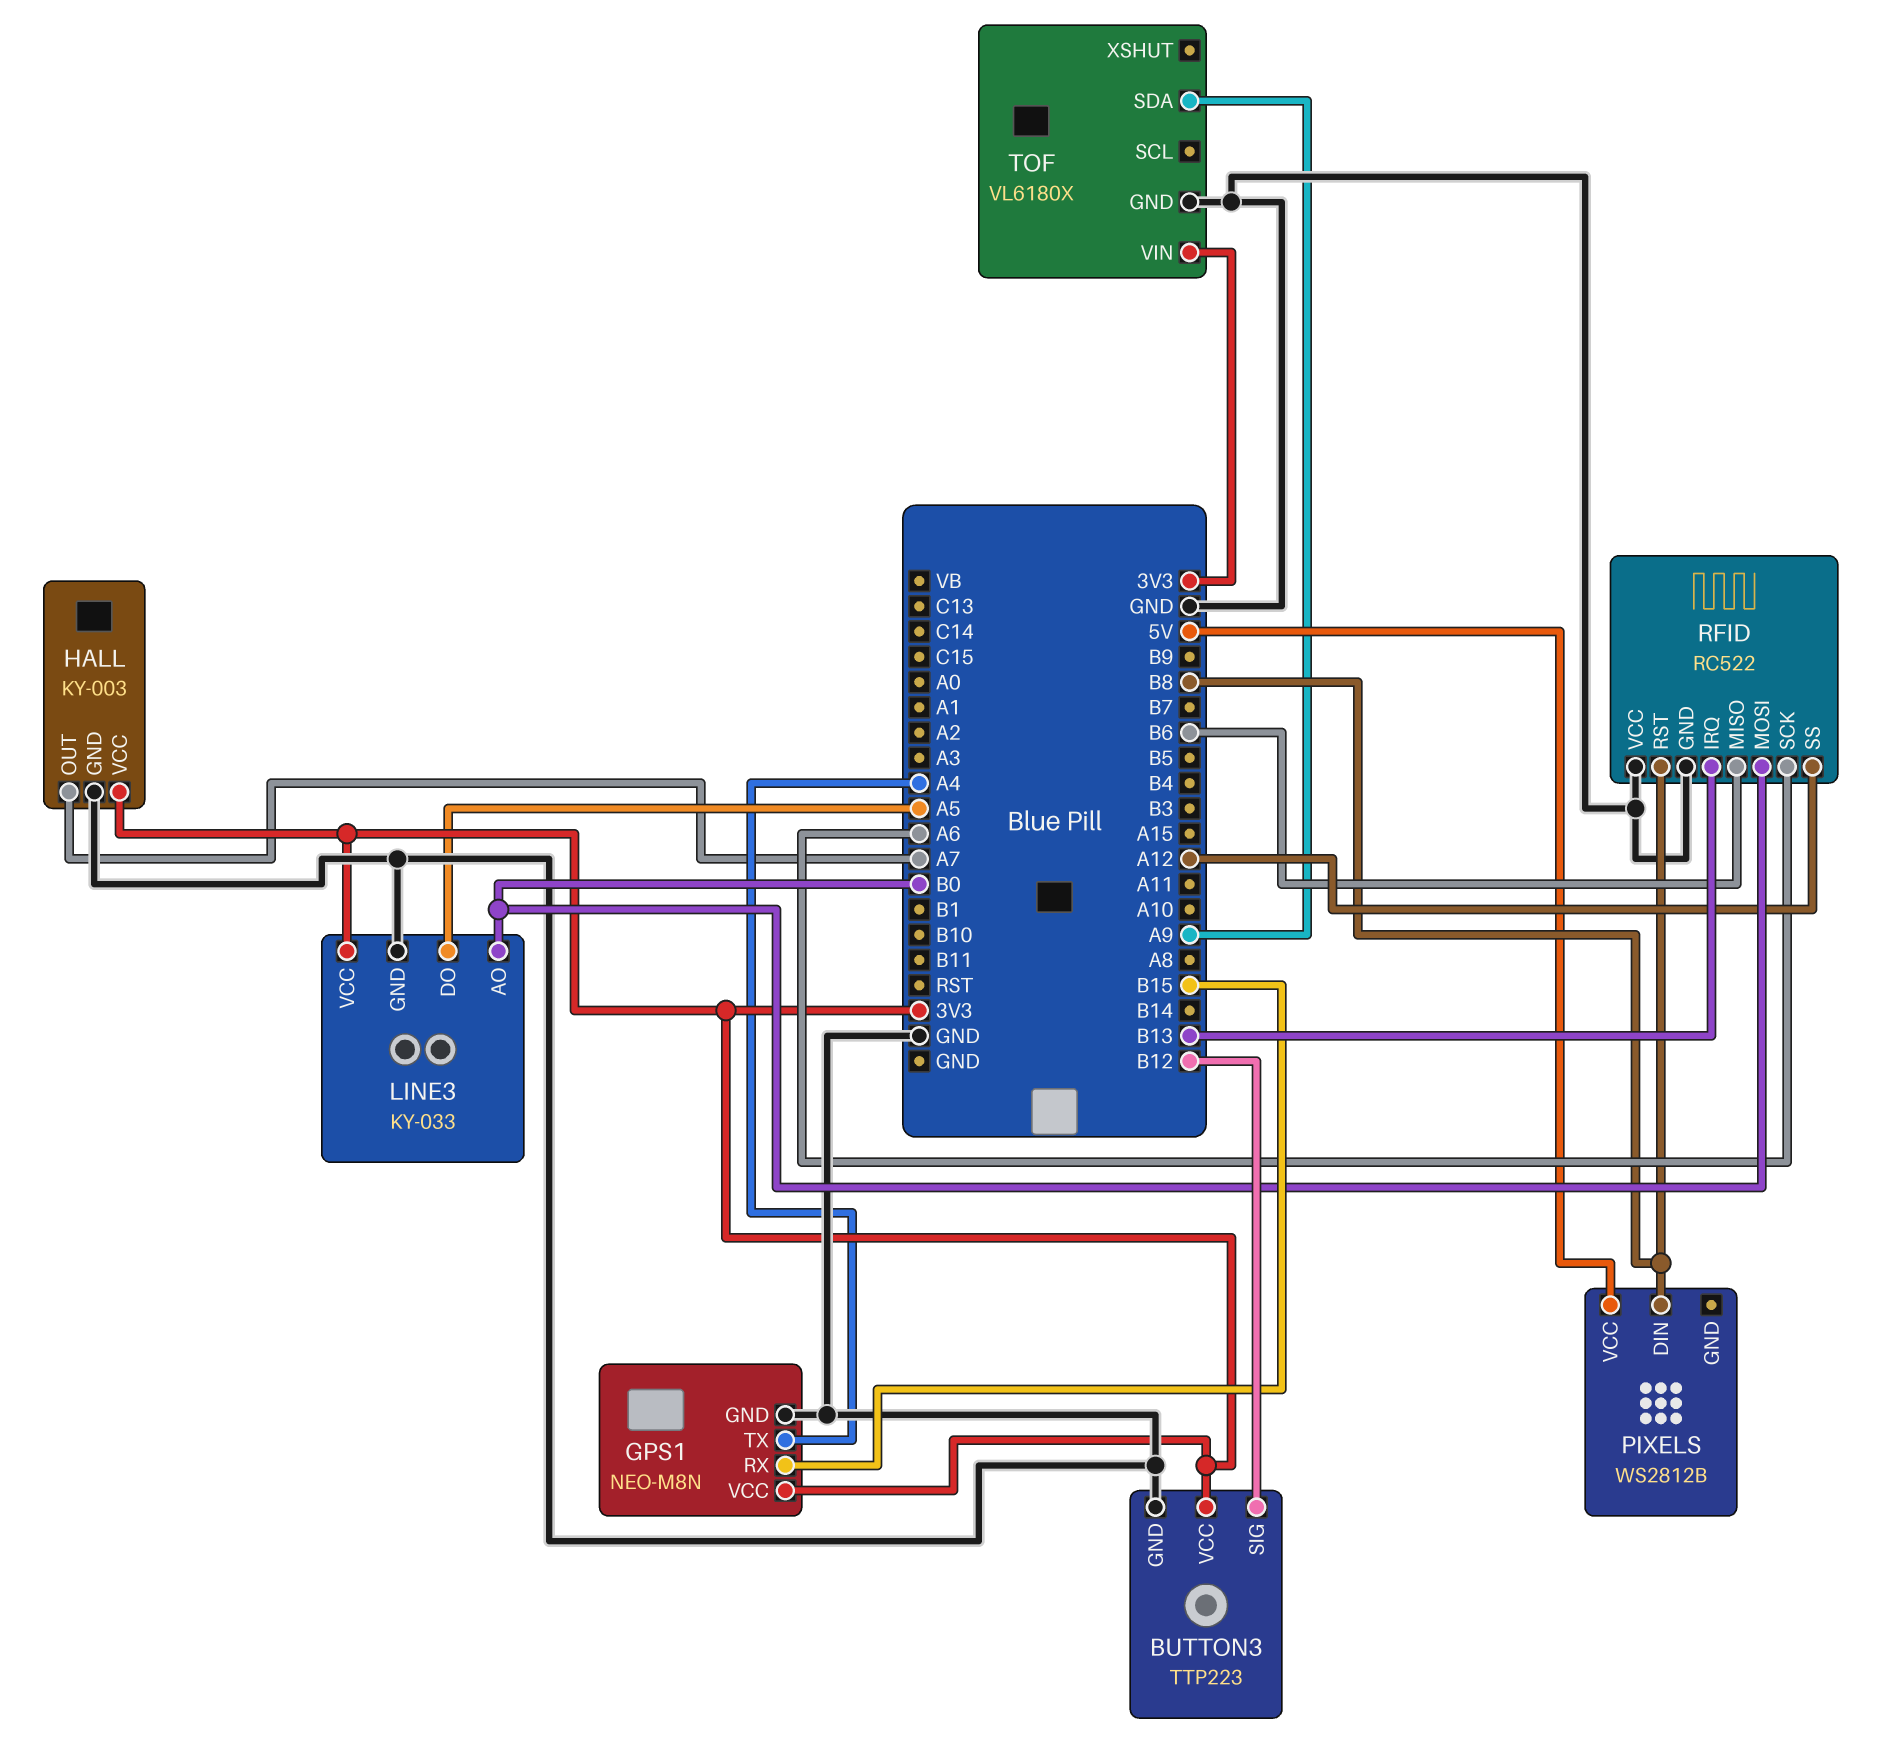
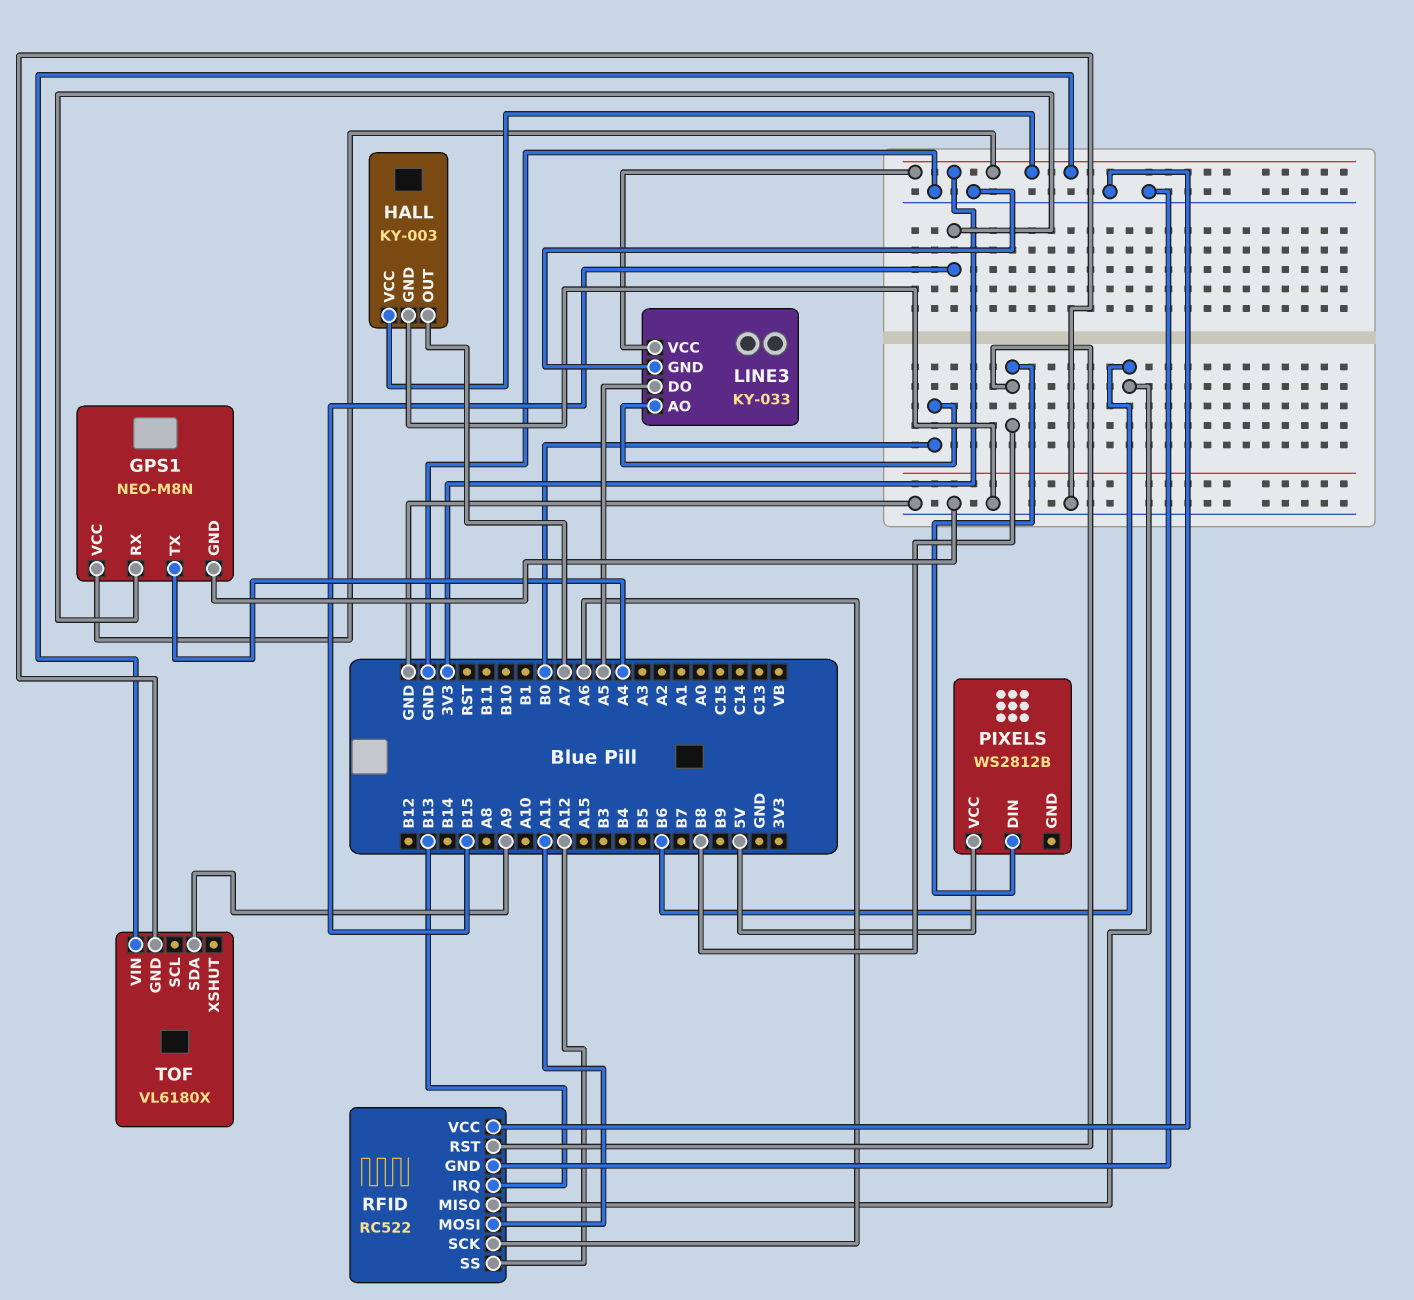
BUTTON3: TTP223 -> none
BUTTON3 pin GND: GND -> none
BUTTON3 pin SIG: B12 -> none
BUTTON3 pin VCC: 3V3 -> none
RFID pin MOSI: B0 -> A11

